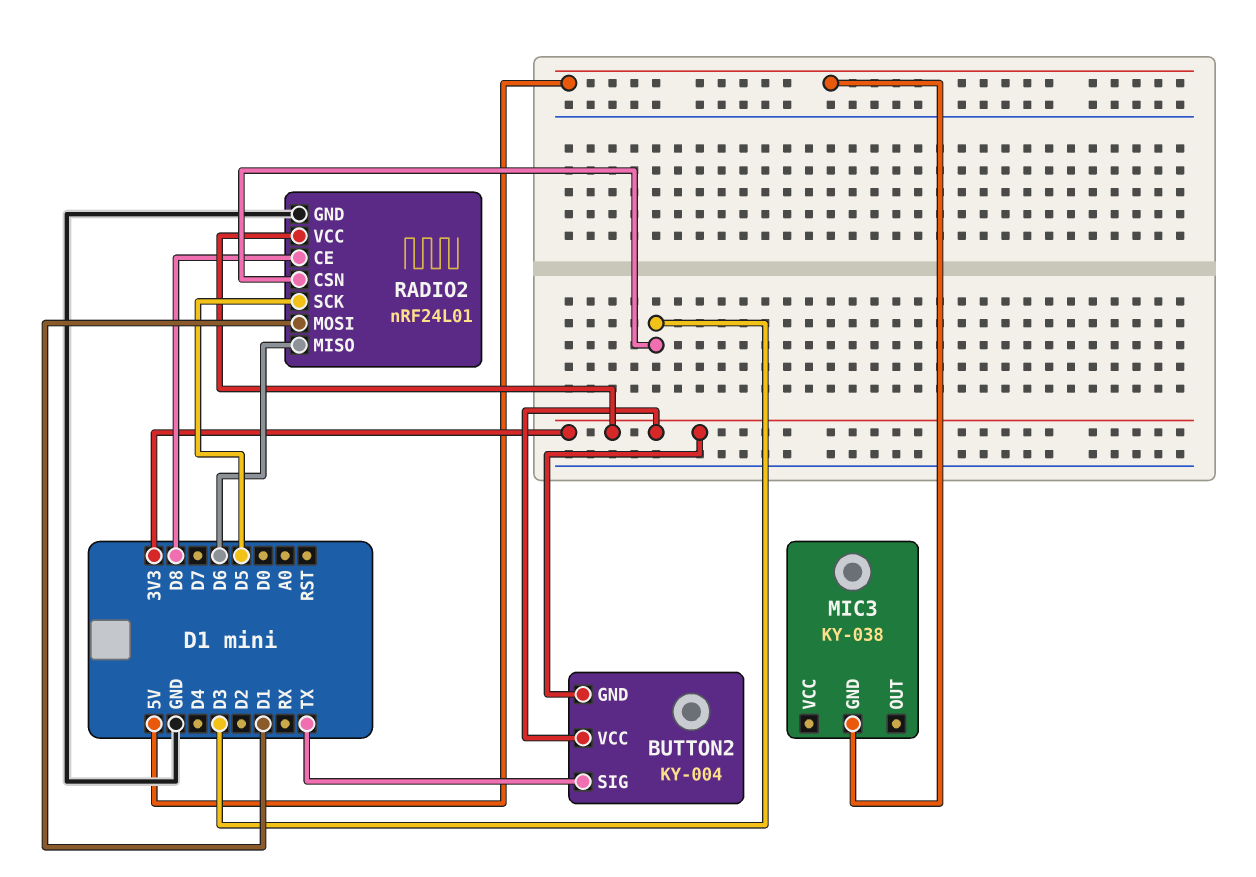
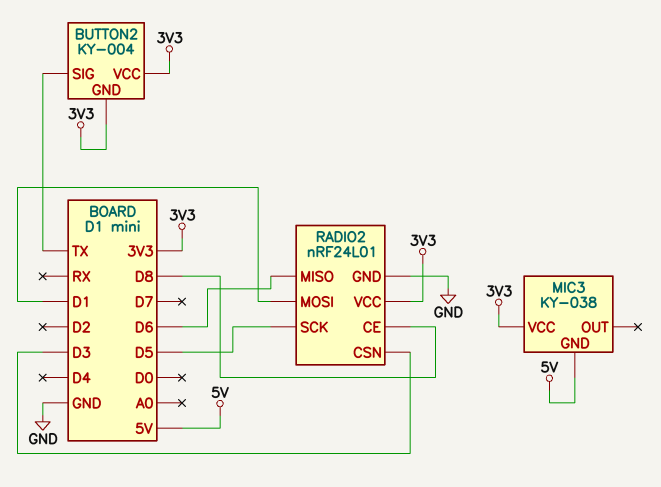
MIC3 pin VCC: none -> 3V3

